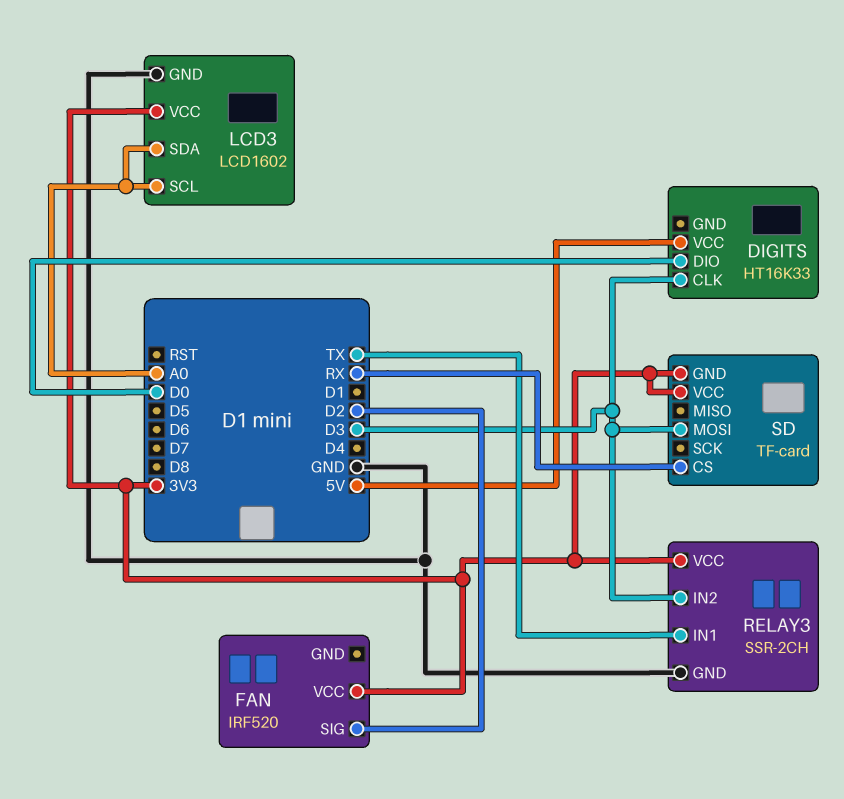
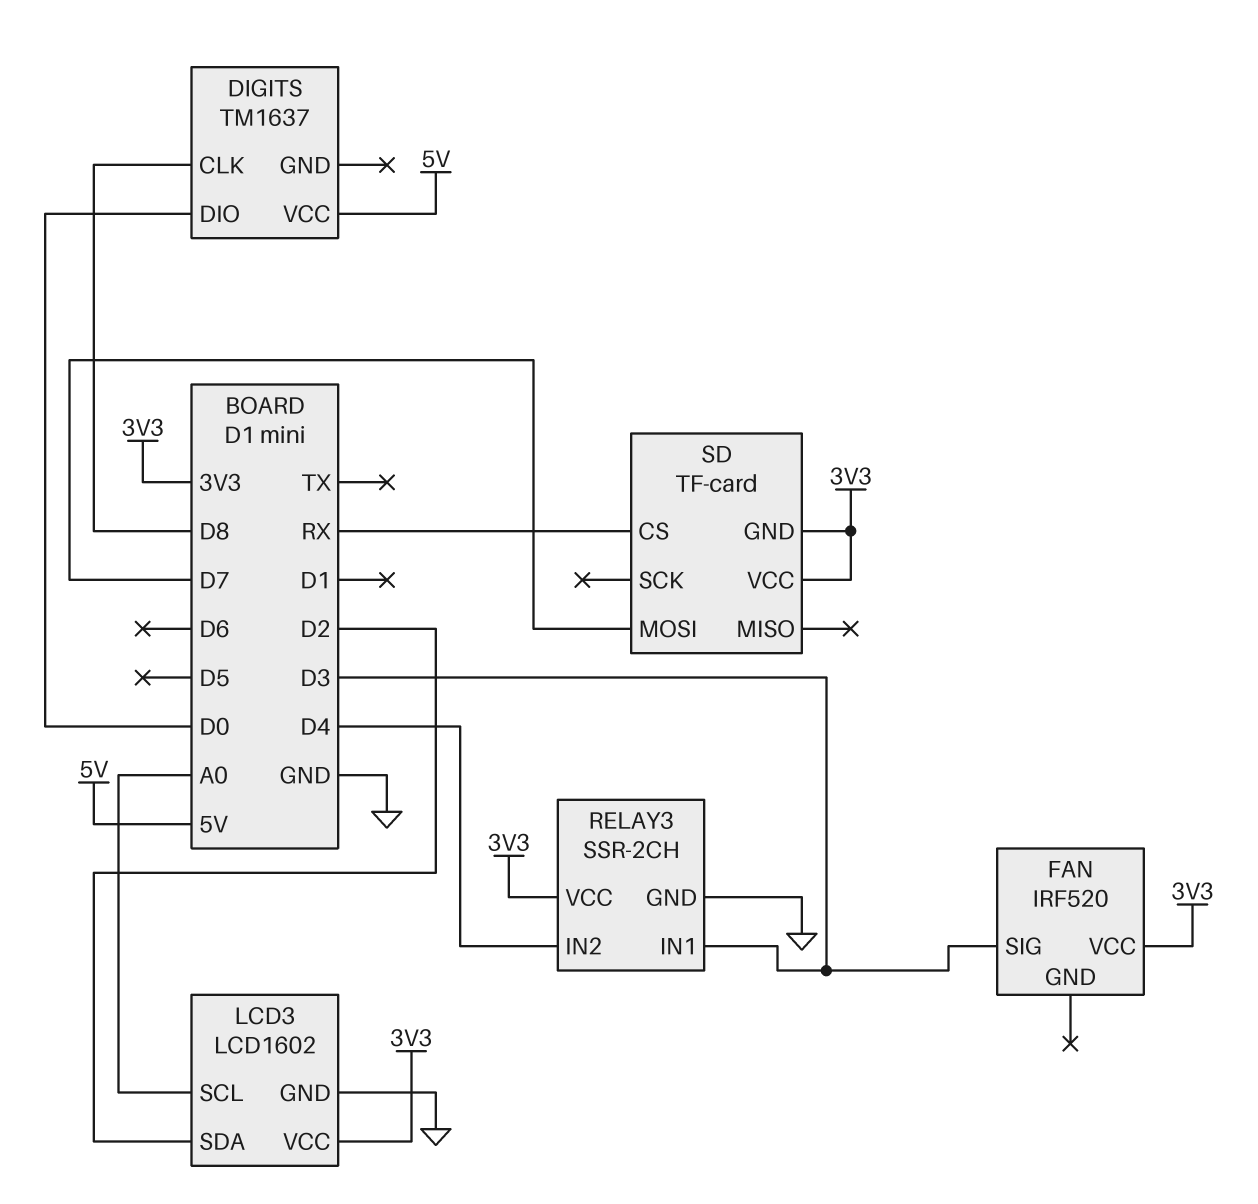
DIGITS: HT16K33 -> TM1637
DIGITS pin CLK: D3 -> D8
FAN pin SIG: D2 -> D3
LCD3 pin SDA: A0 -> D2
RELAY3 pin IN1: TX -> D3
RELAY3 pin IN2: D3 -> D4
SD pin MOSI: D3 -> D7

